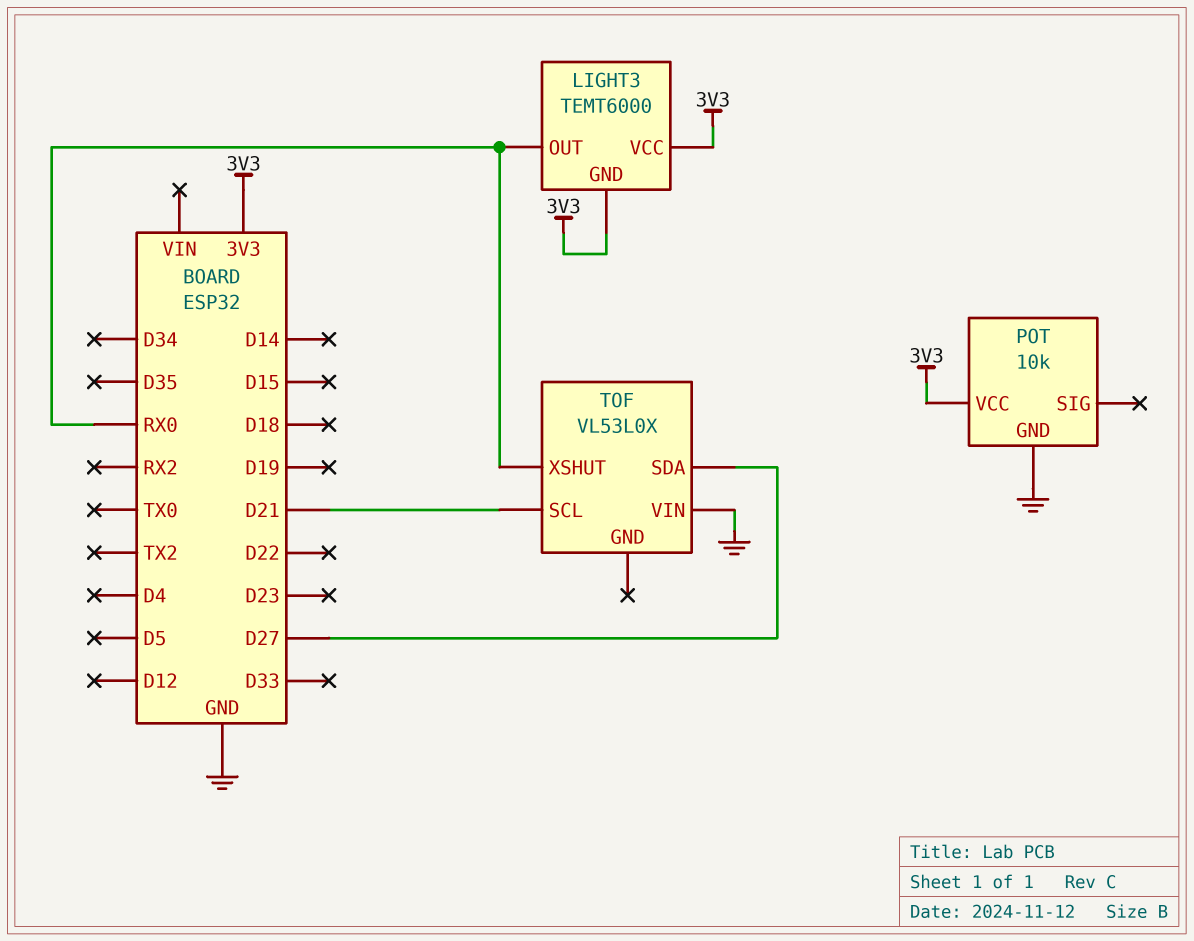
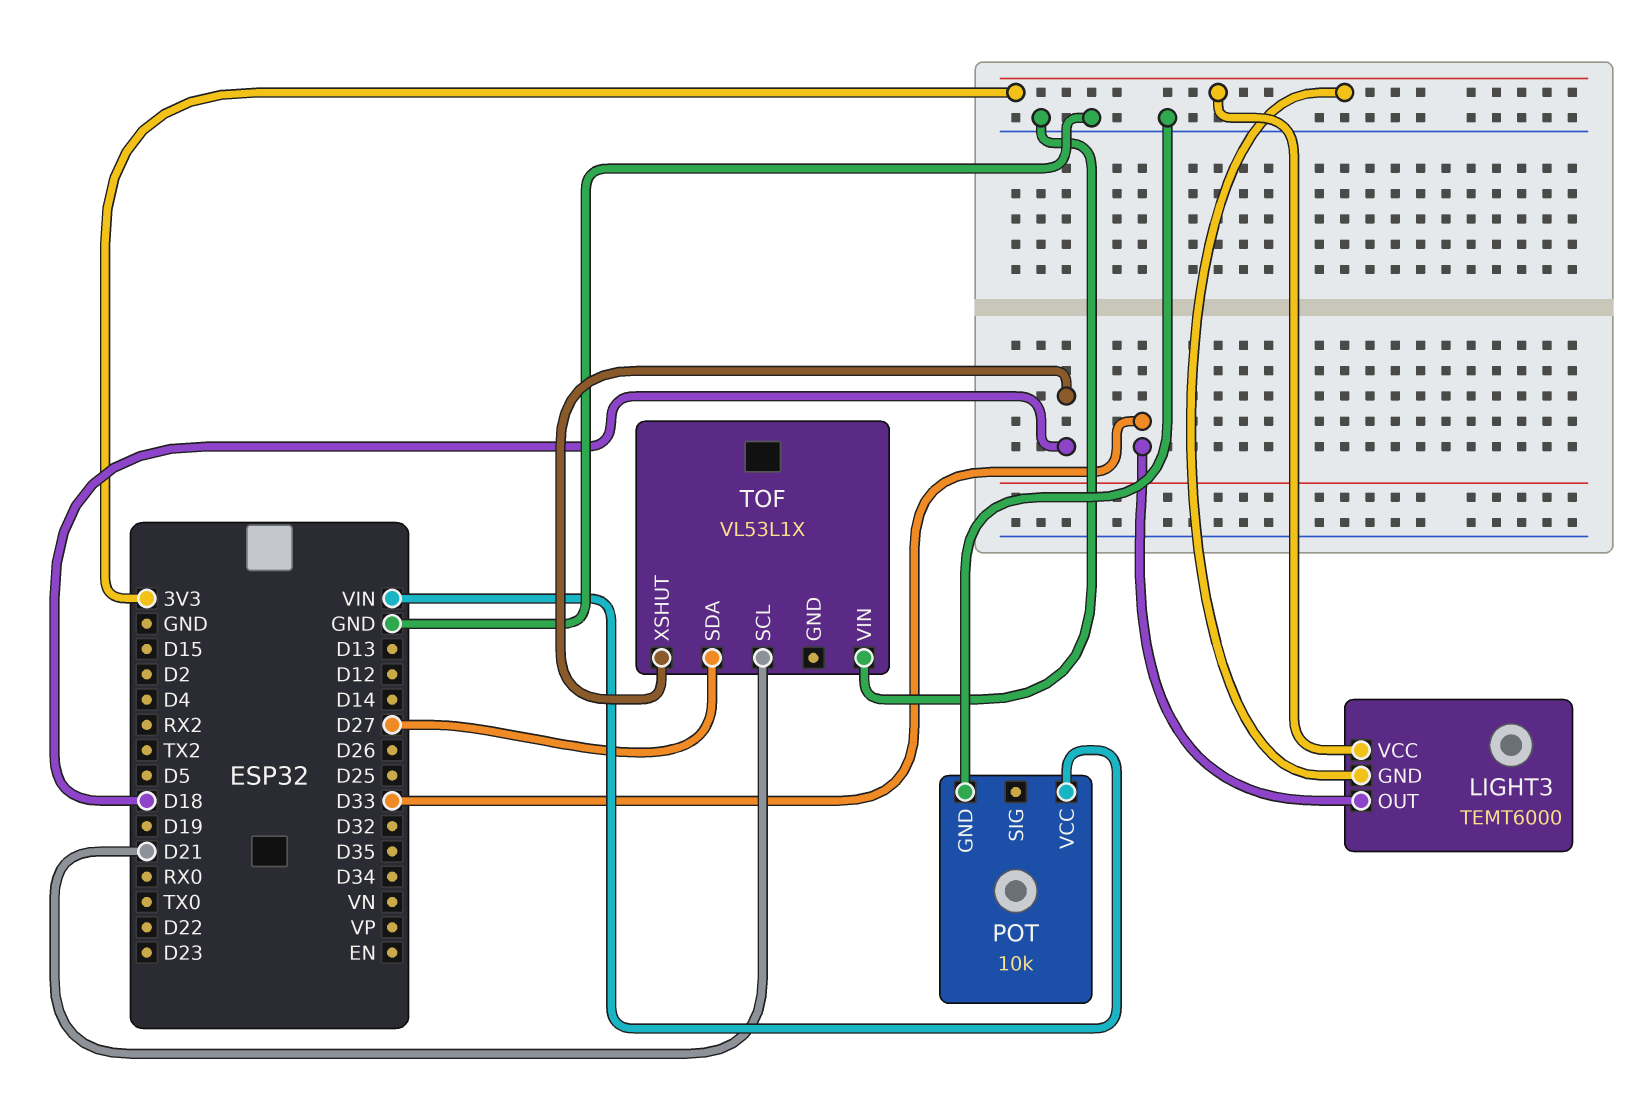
LIGHT3 pin OUT: RX0 -> D33
POT pin VCC: 3V3 -> VIN
TOF: VL53L0X -> VL53L1X
TOF pin XSHUT: RX0 -> D18

